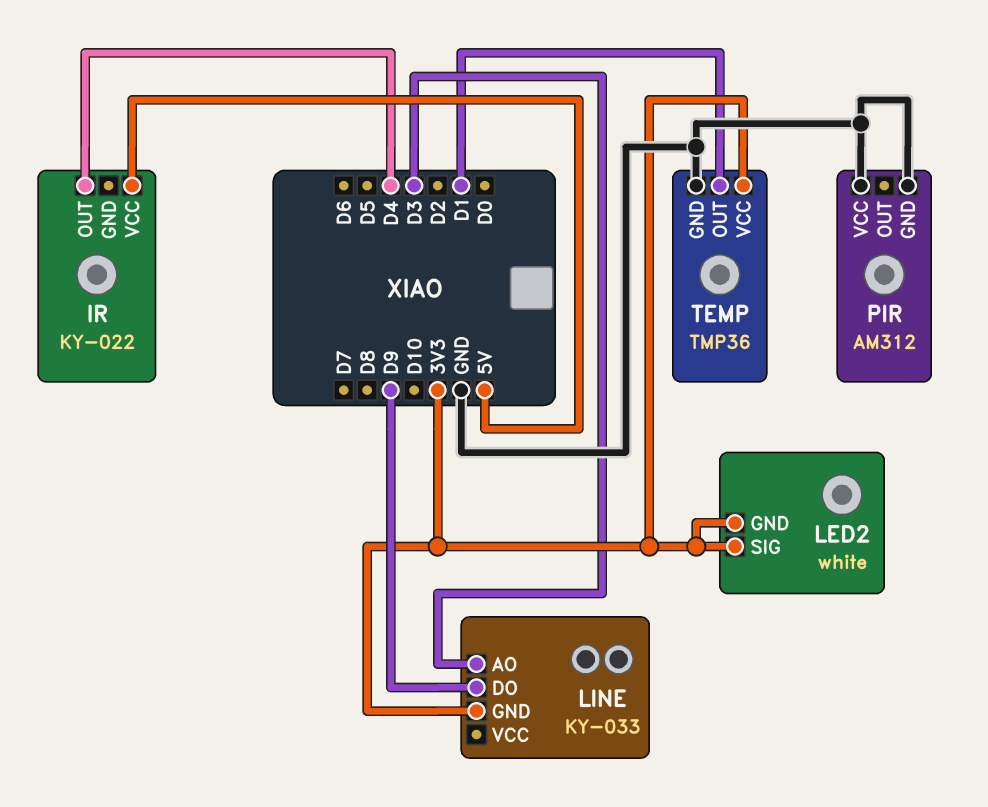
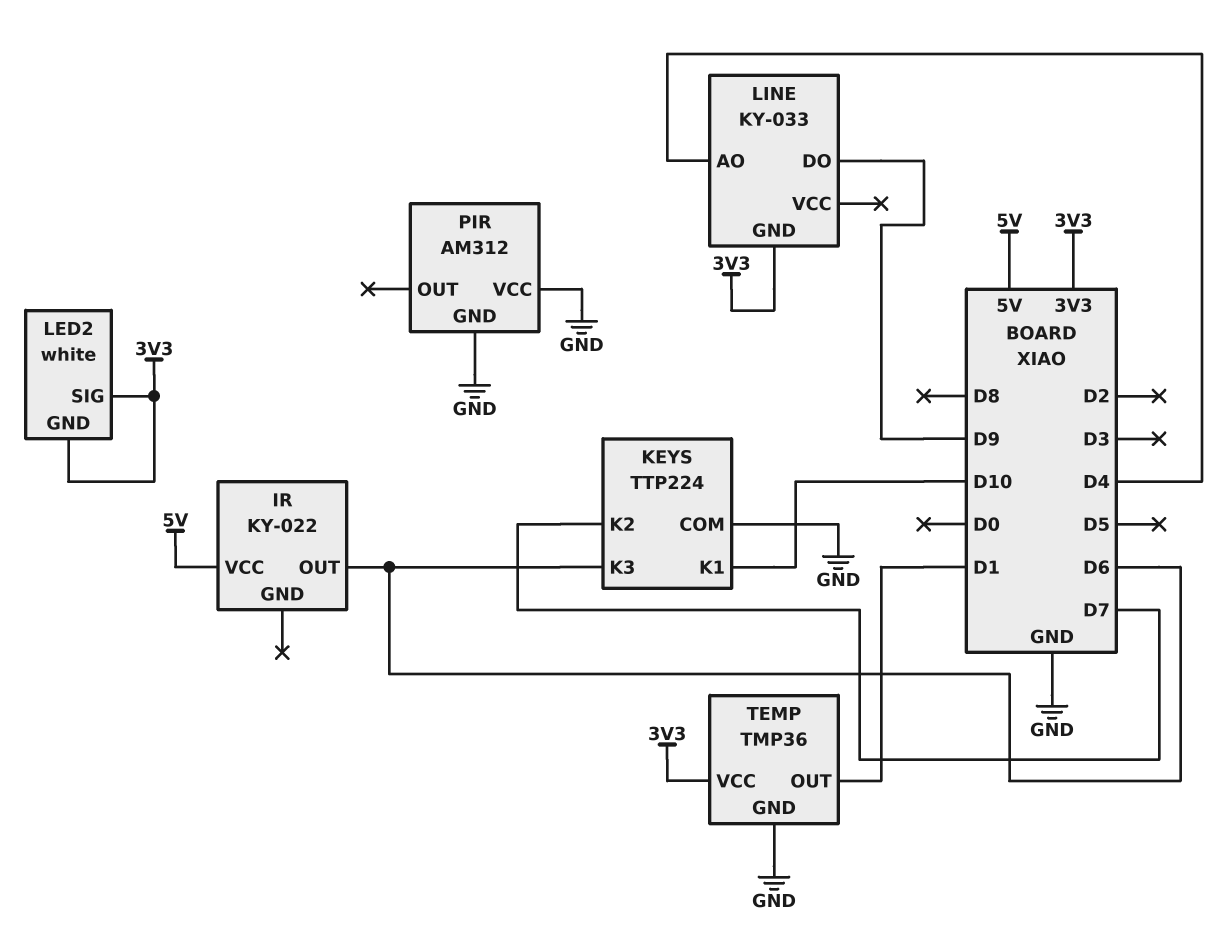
IR pin OUT: D4 -> D6
KEYS: none -> TTP224
KEYS pin COM: none -> GND
KEYS pin K1: none -> D10
KEYS pin K2: none -> D7
KEYS pin K3: none -> D6
LINE pin AO: D3 -> D4

